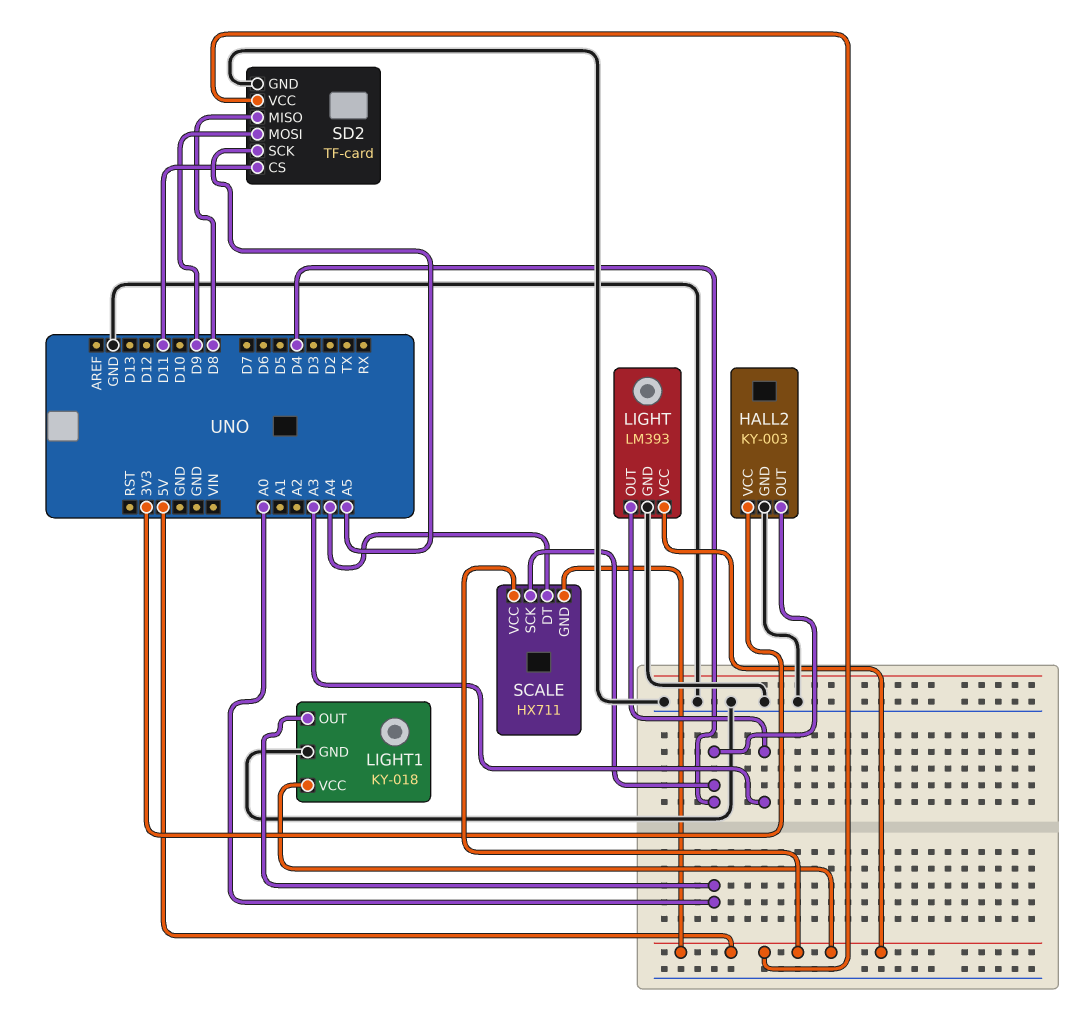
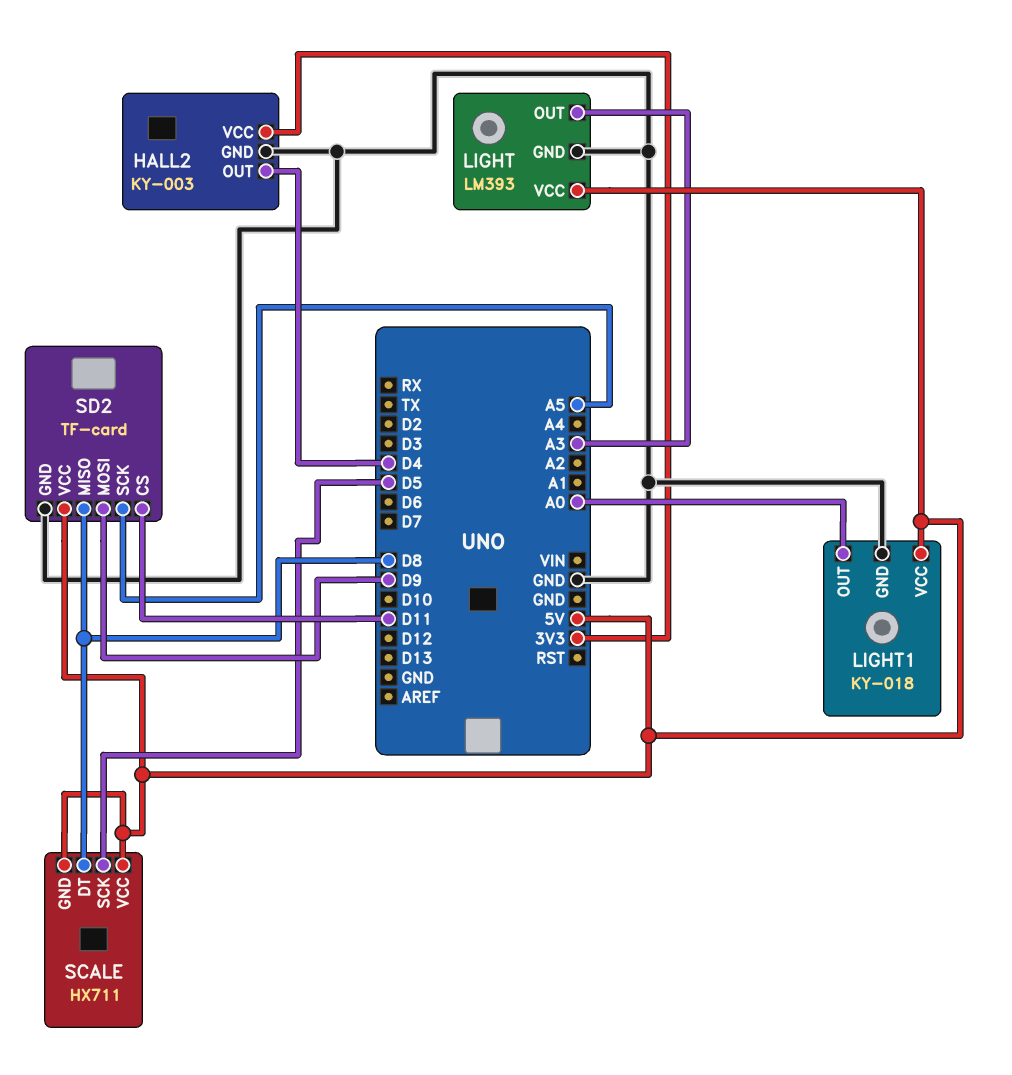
SCALE pin DT: A4 -> D8
SCALE pin SCK: D4 -> D5

